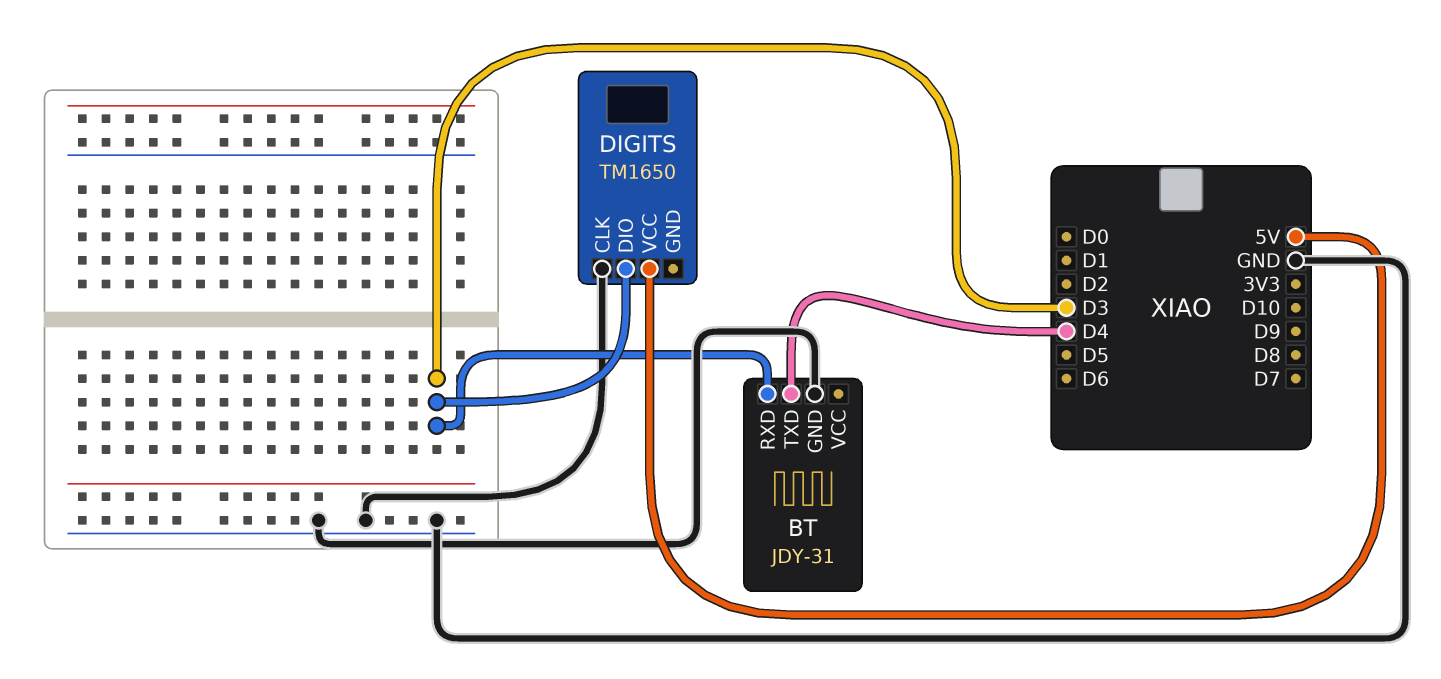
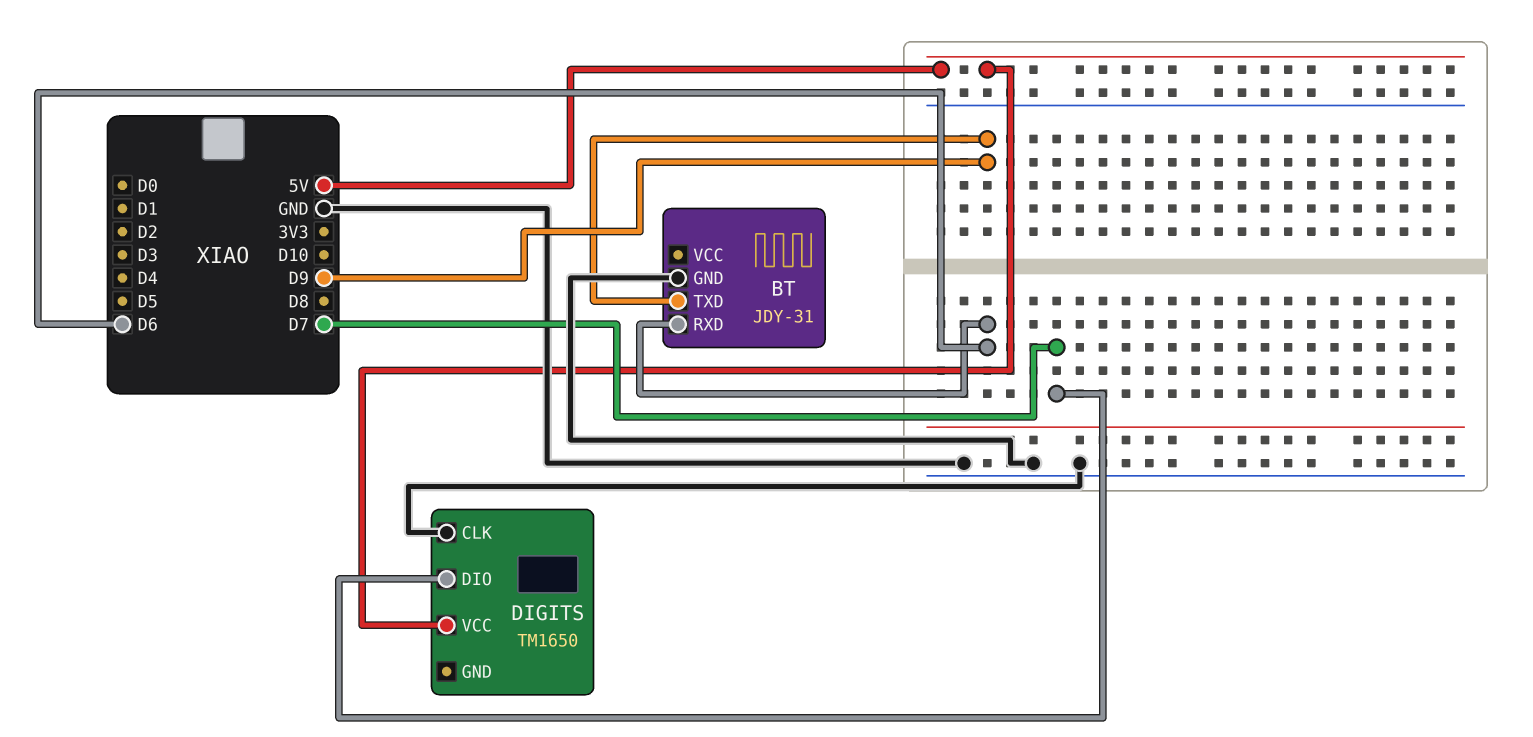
BT pin RXD: D3 -> D6
BT pin TXD: D4 -> D9
DIGITS pin DIO: D3 -> D7

